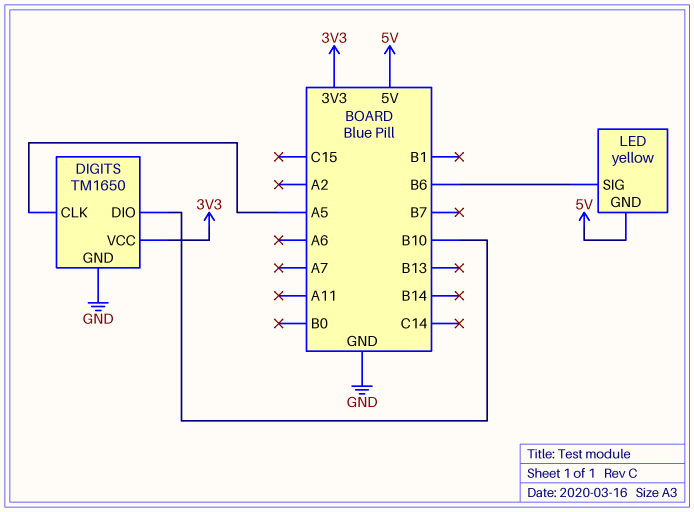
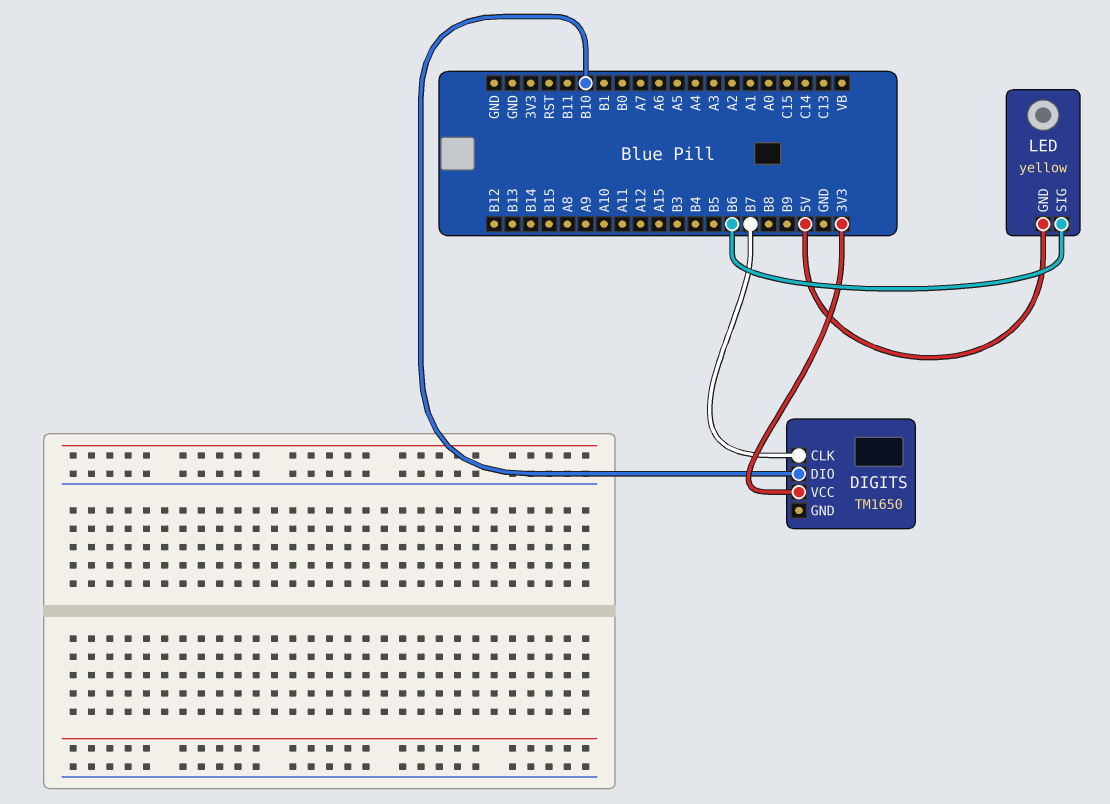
DIGITS pin CLK: A5 -> B7
DIGITS pin GND: GND -> none

